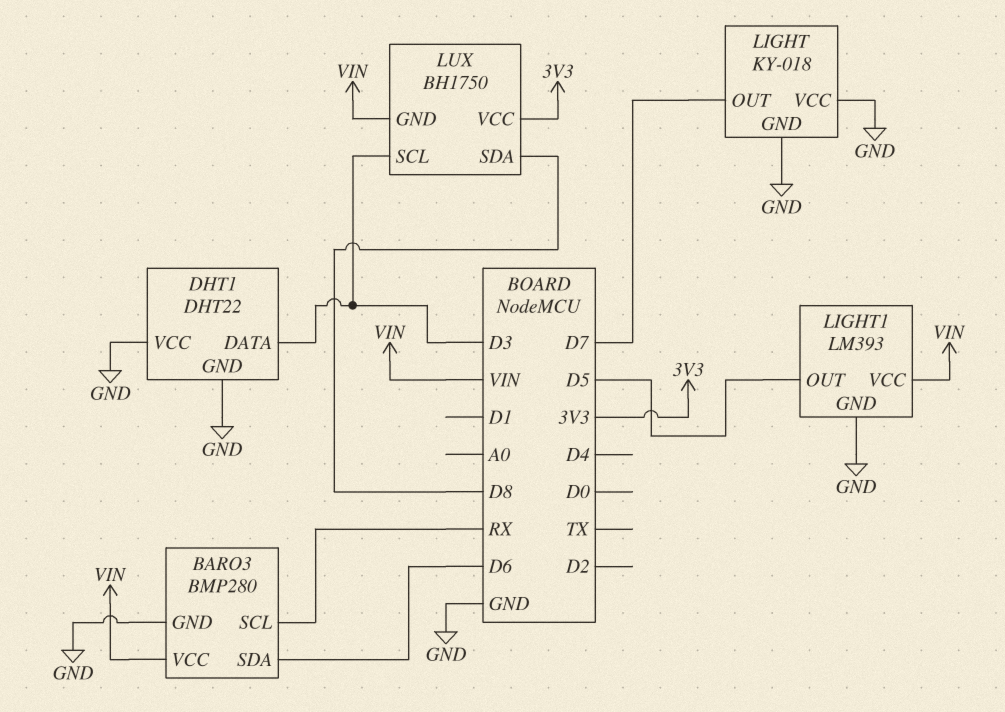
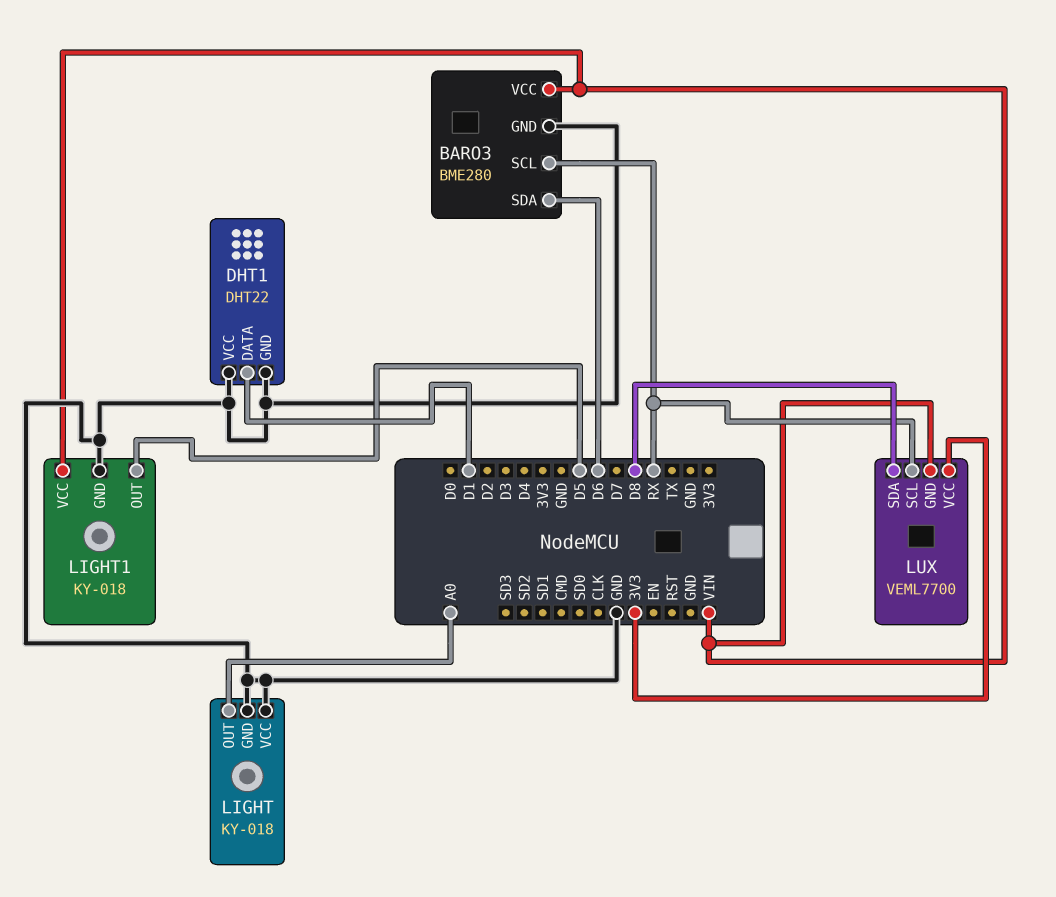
BARO3: BMP280 -> BME280
DHT1 pin DATA: D3 -> D1
LIGHT pin OUT: D7 -> A0
LIGHT1: LM393 -> KY-018
LUX: BH1750 -> VEML7700
LUX pin SCL: D3 -> RX

